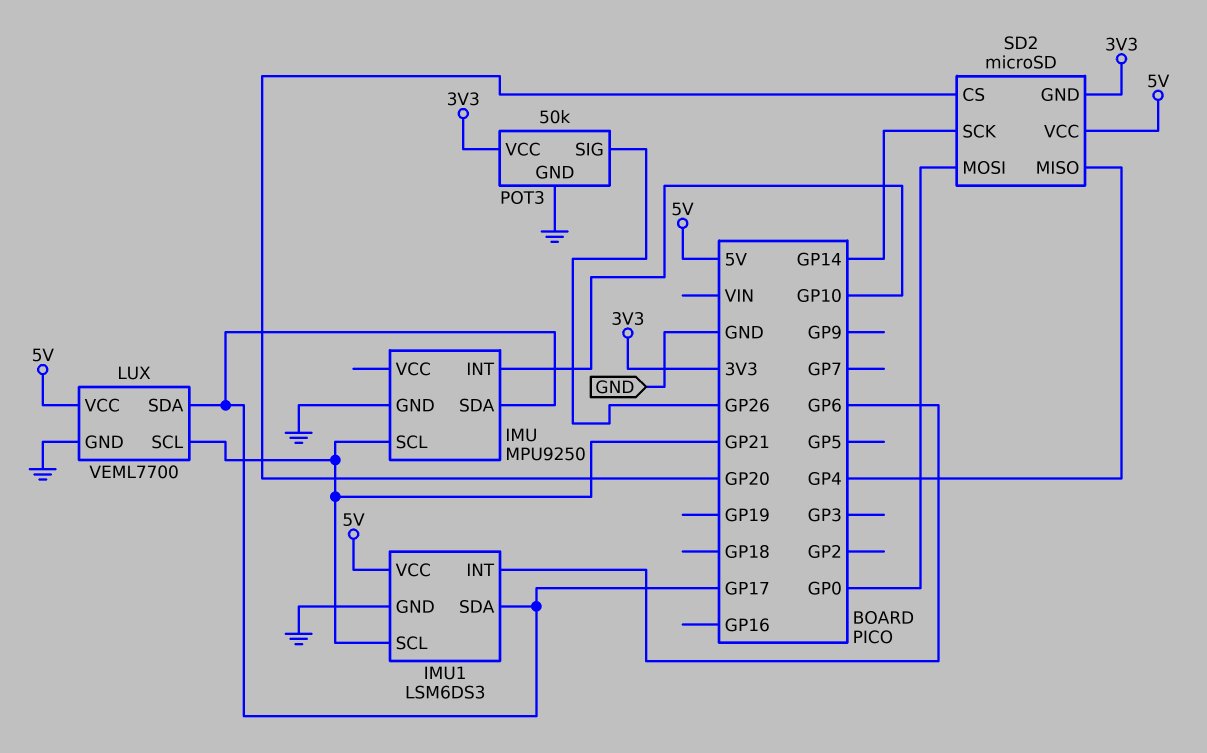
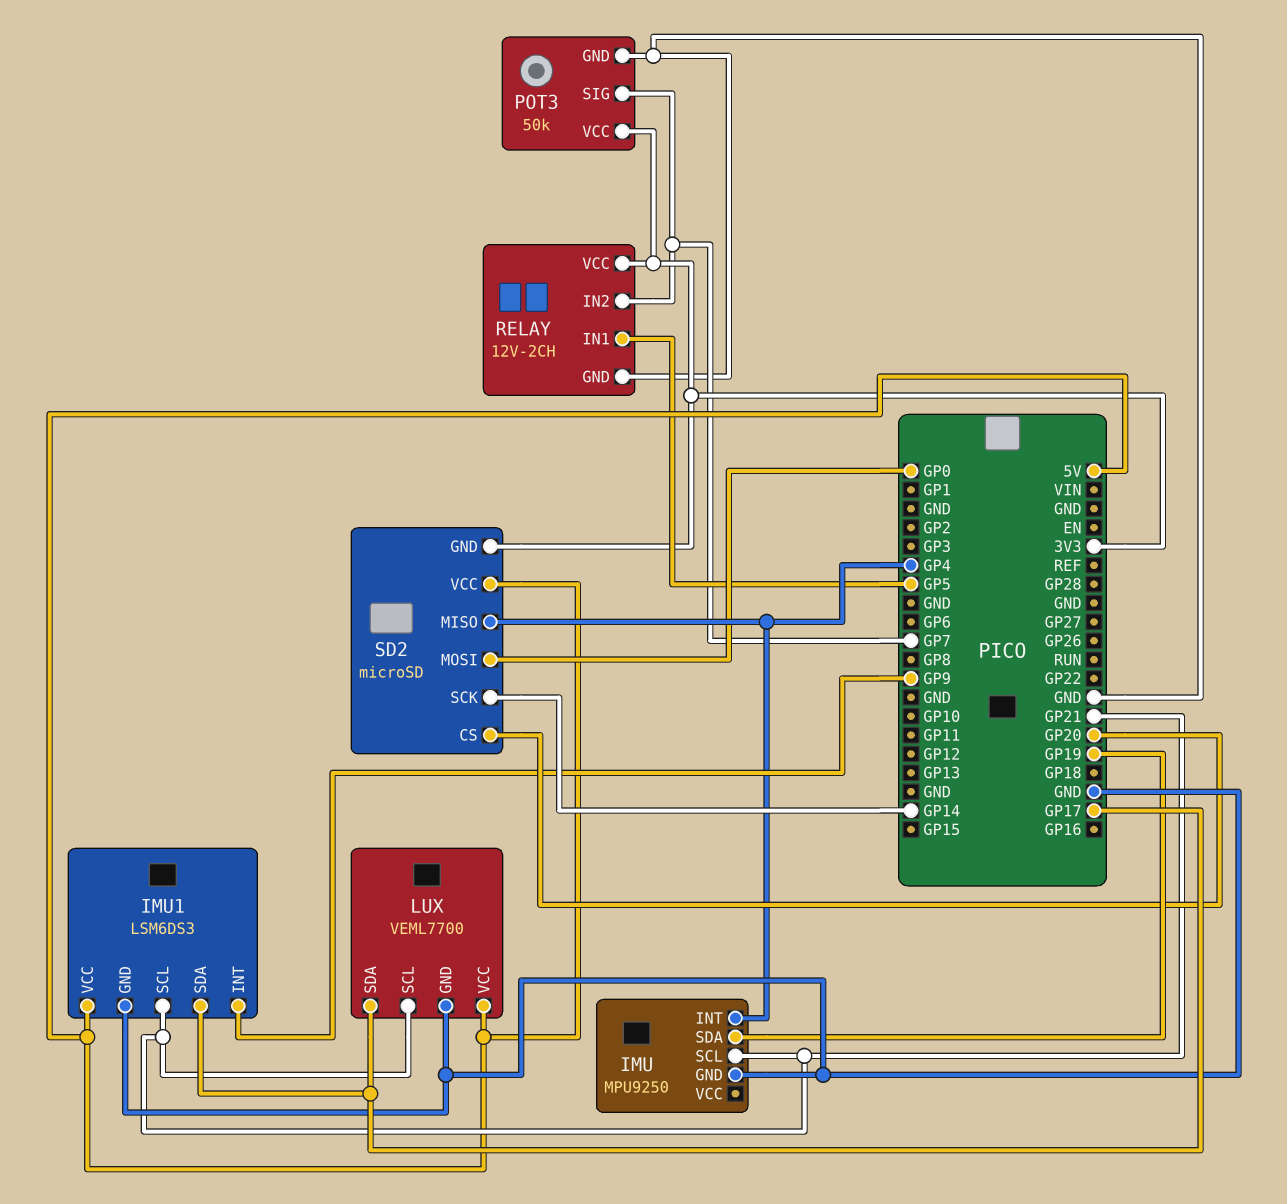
IMU pin INT: GP10 -> GP4
IMU pin SDA: GP17 -> GP19
IMU1 pin INT: GP6 -> GP9
POT3 pin SIG: GP26 -> GP7
RELAY: none -> 12V-2CH
RELAY pin GND: none -> GND
RELAY pin IN1: none -> GP5
RELAY pin IN2: none -> GP7
RELAY pin VCC: none -> 3V3

